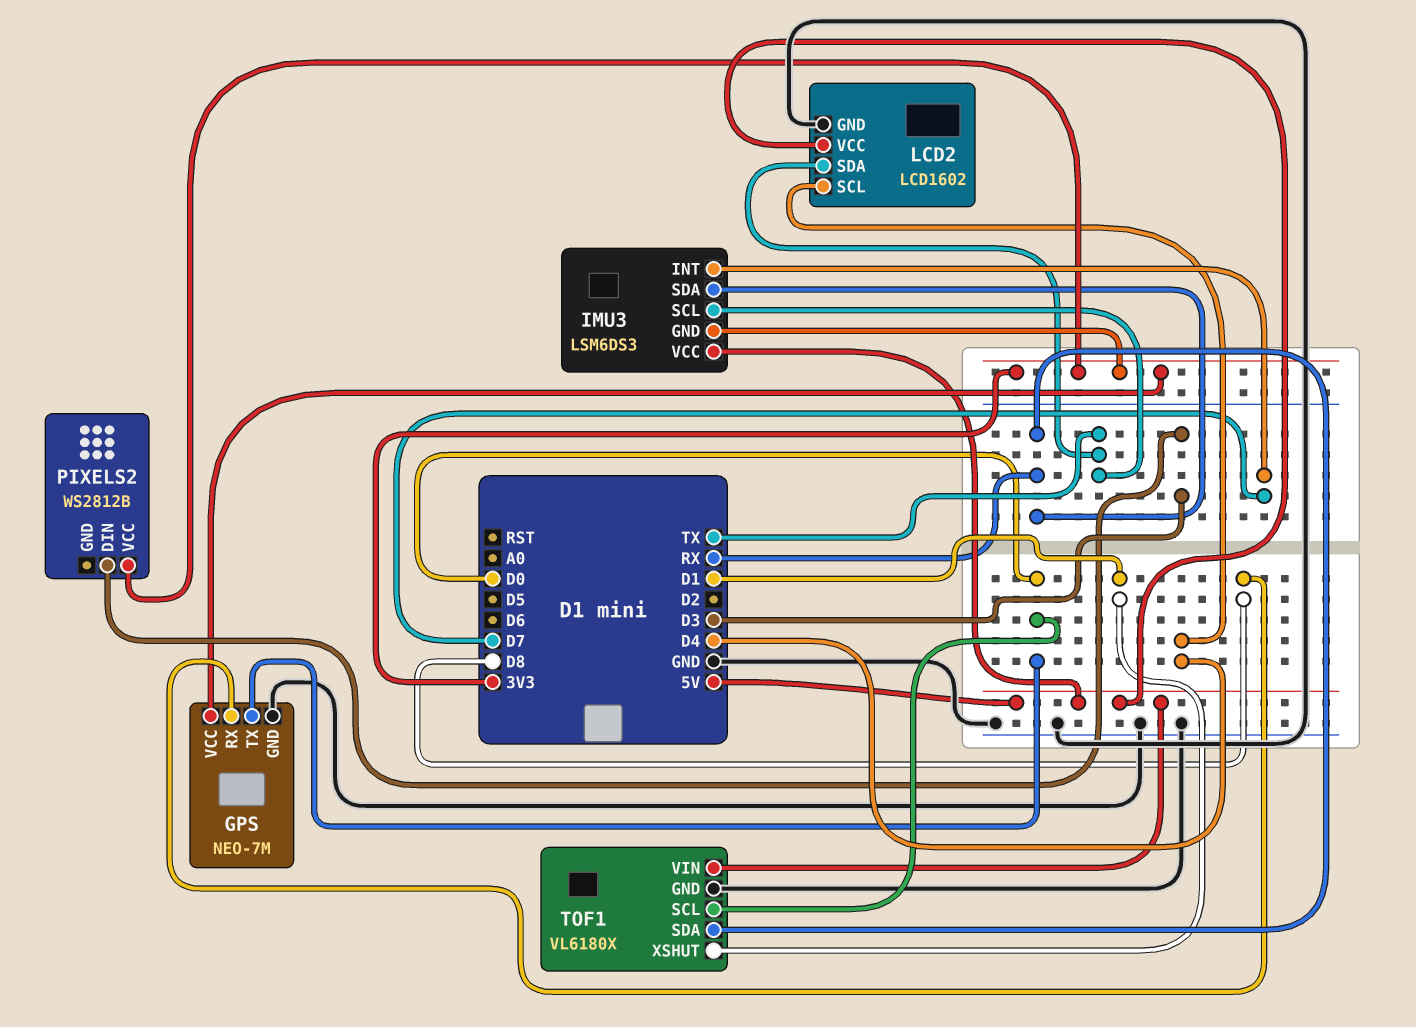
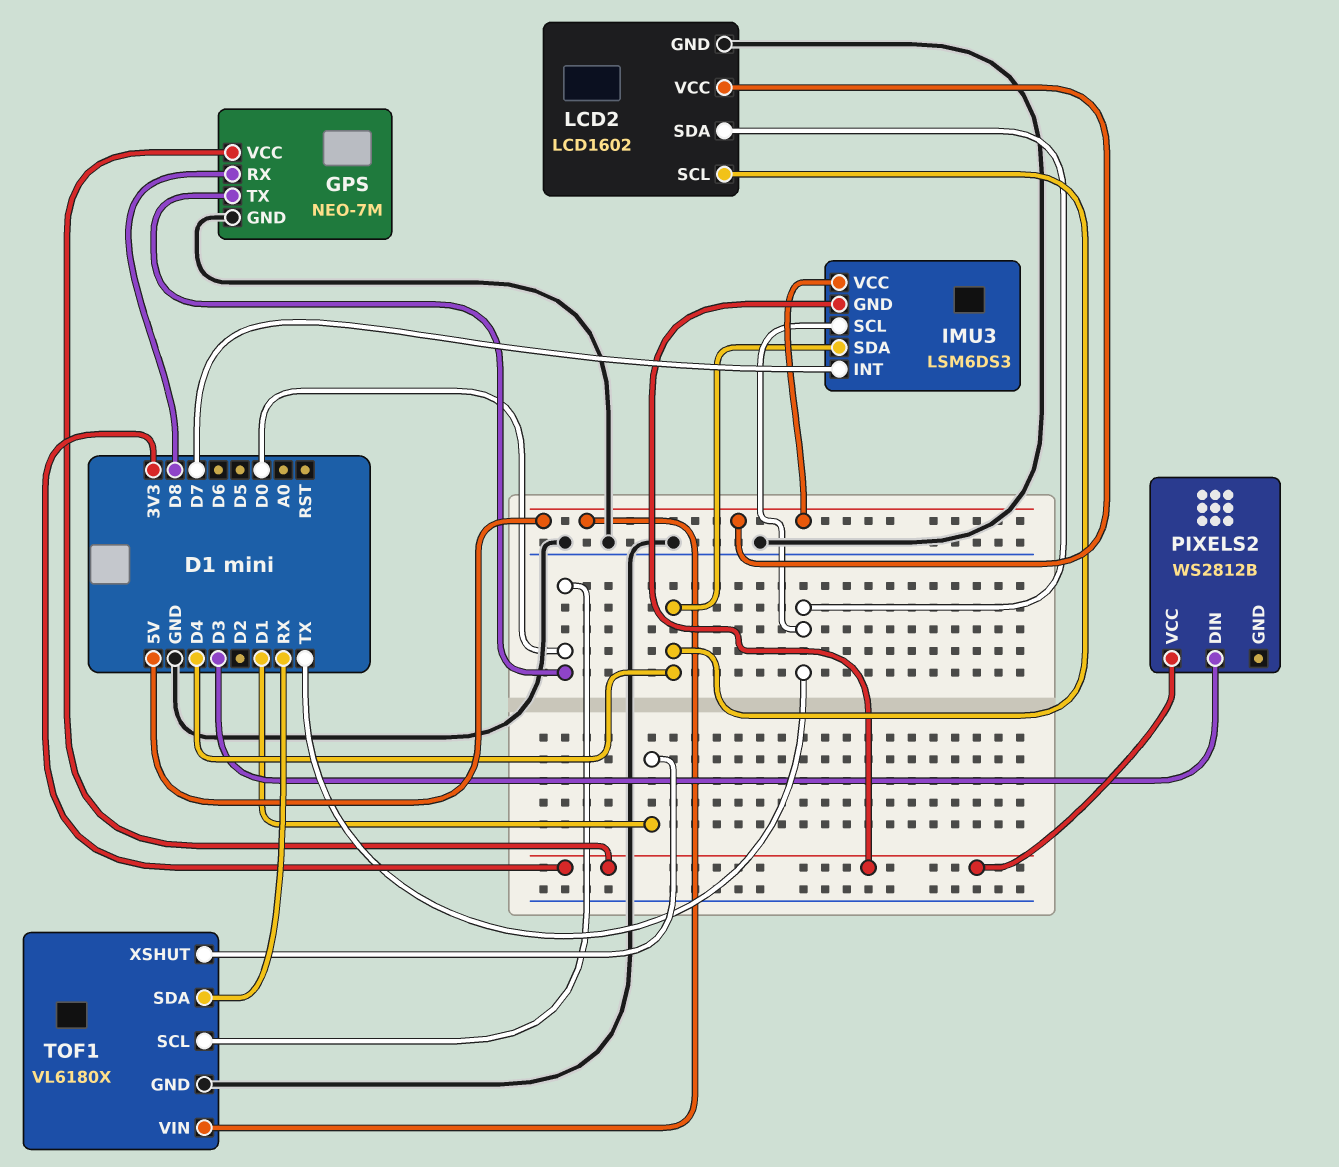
IMU3 pin SDA: RX -> D4

